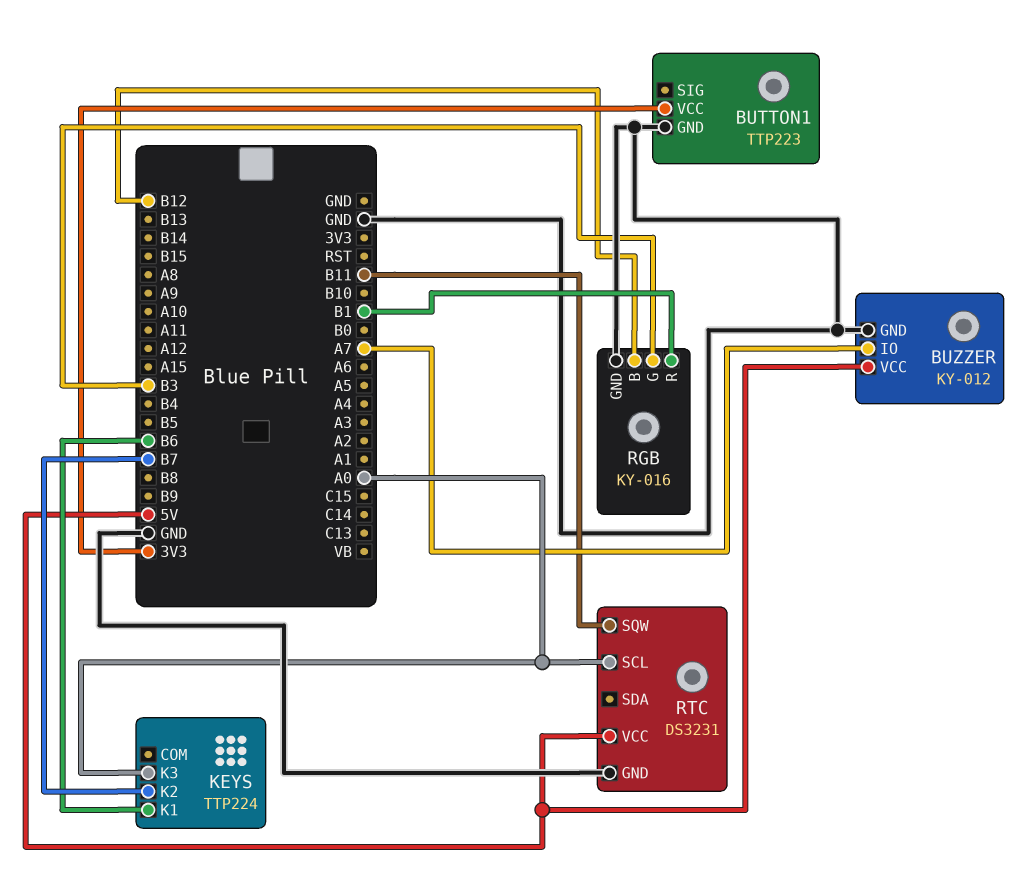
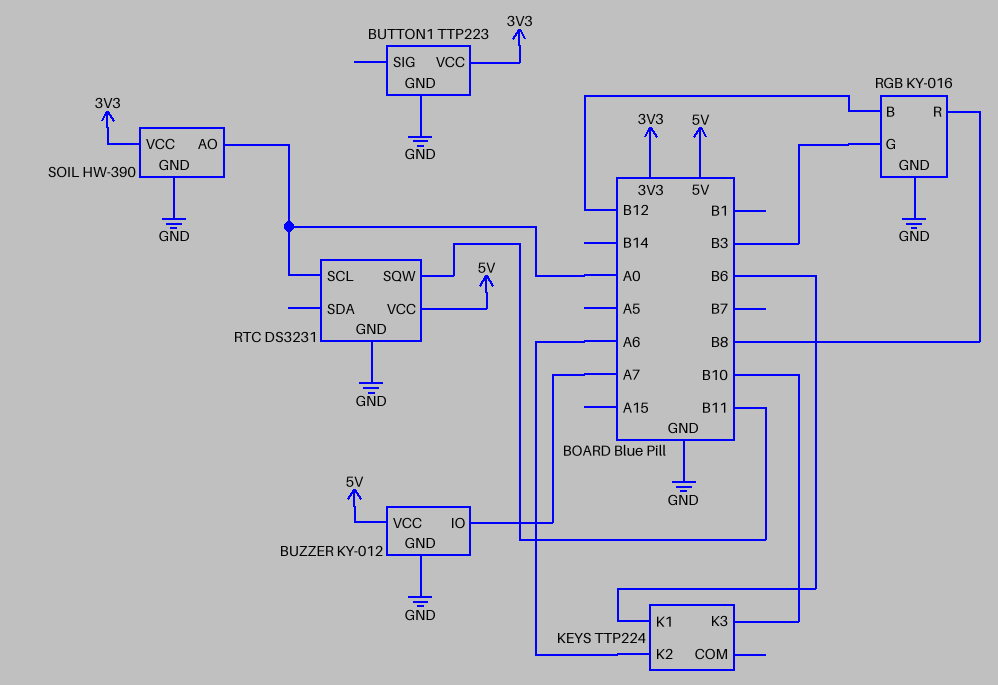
KEYS pin K2: B7 -> A6
KEYS pin K3: A0 -> B10
RGB pin R: B1 -> B8
SOIL: none -> HW-390
SOIL pin AO: none -> A0
SOIL pin GND: none -> GND
SOIL pin VCC: none -> 3V3

